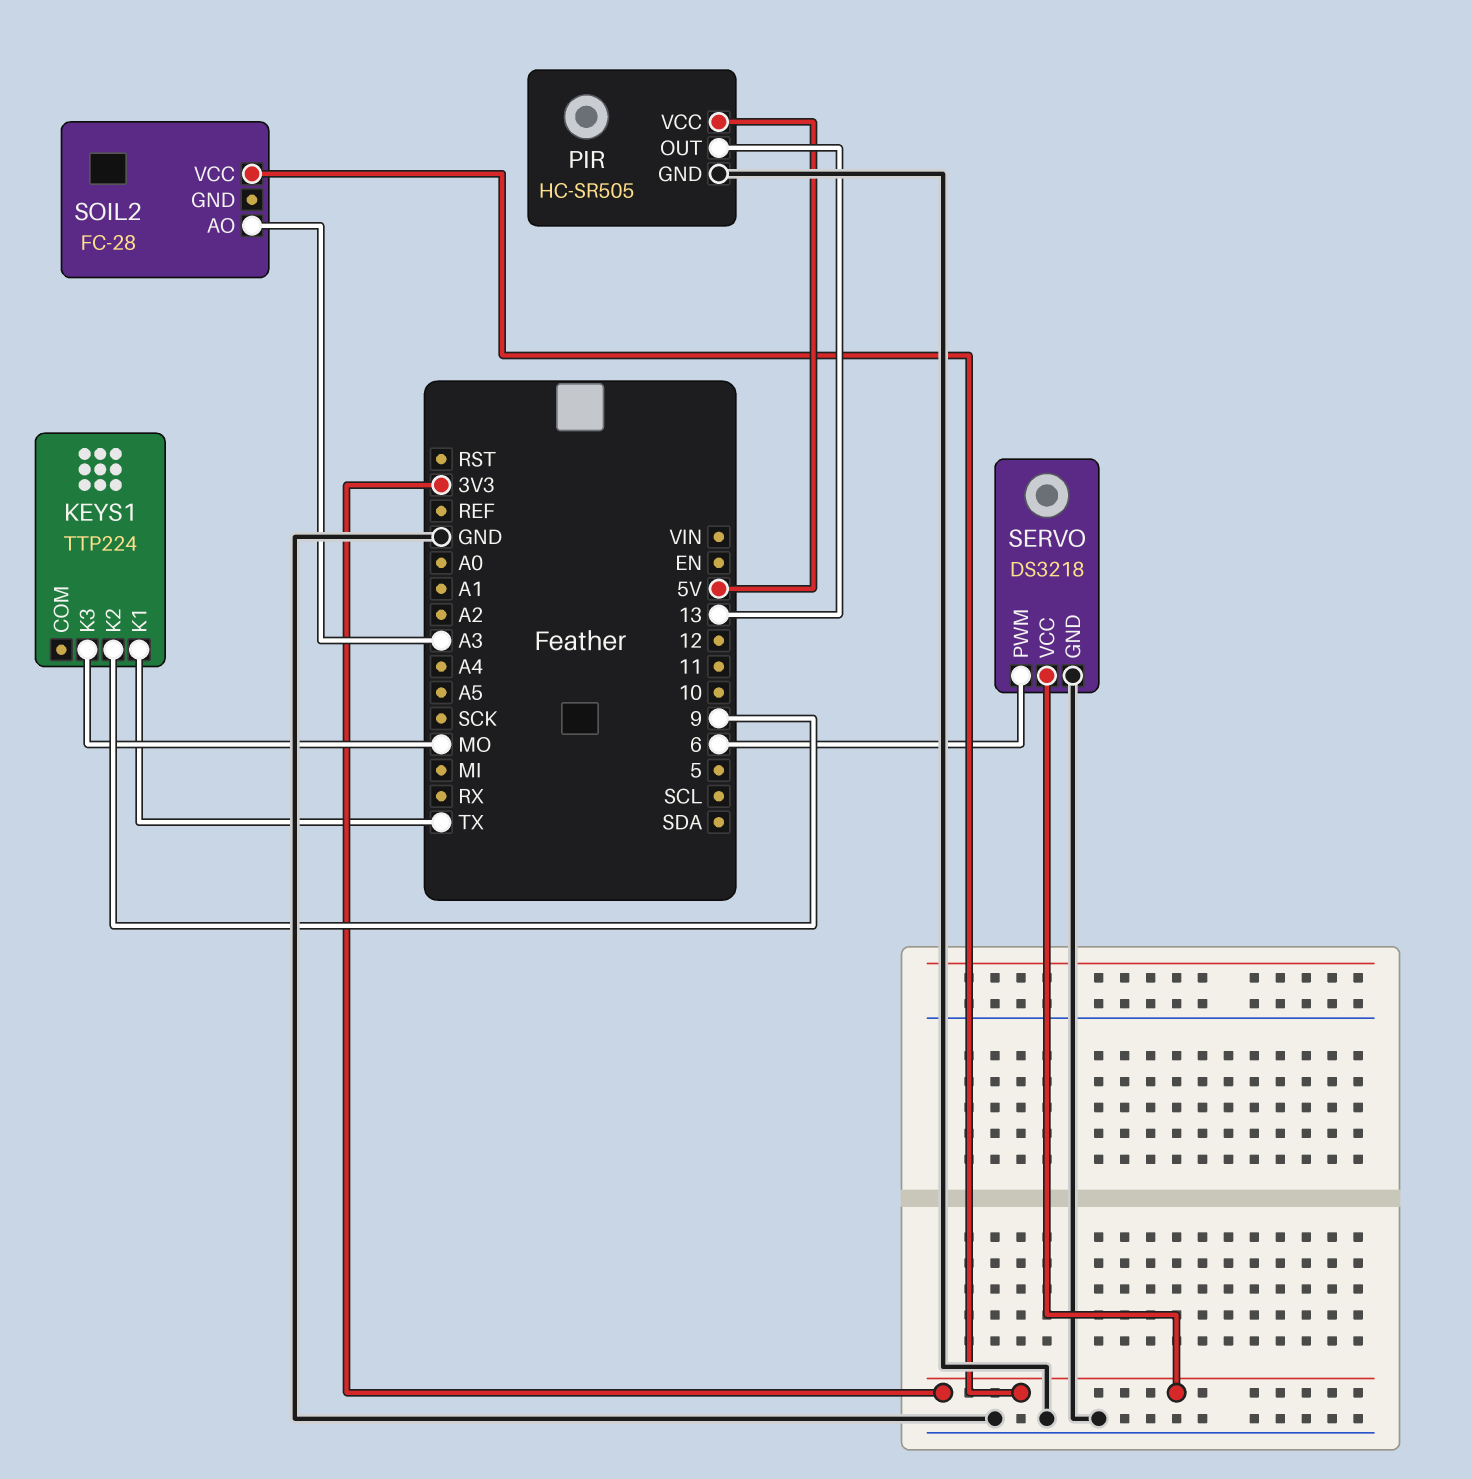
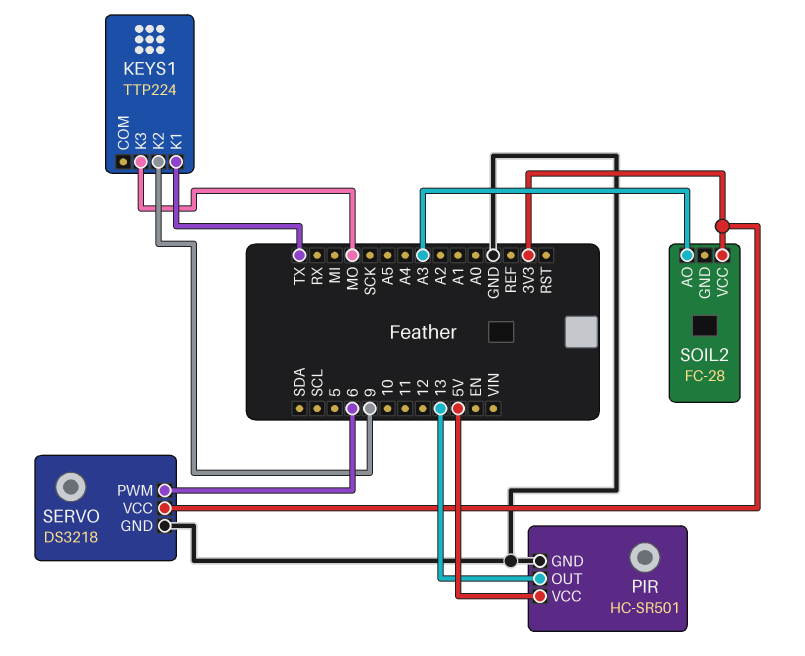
PIR: HC-SR505 -> HC-SR501

